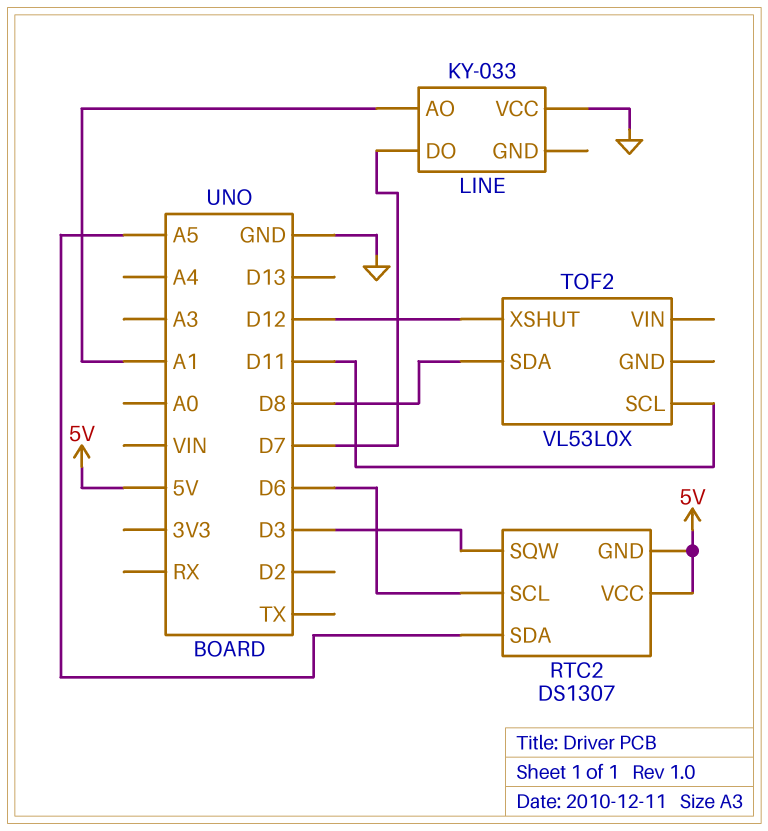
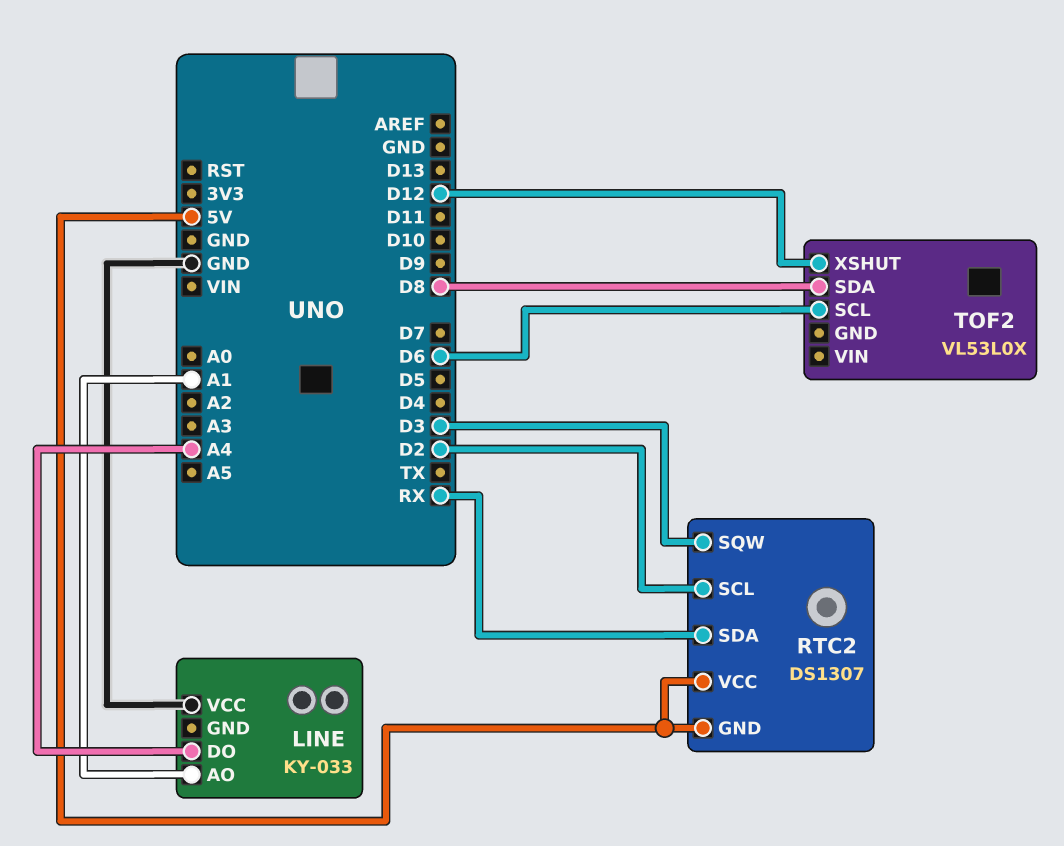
LINE pin DO: D7 -> A4
RTC2 pin SCL: D6 -> D2
RTC2 pin SDA: A5 -> RX
TOF2 pin SCL: D11 -> D6

